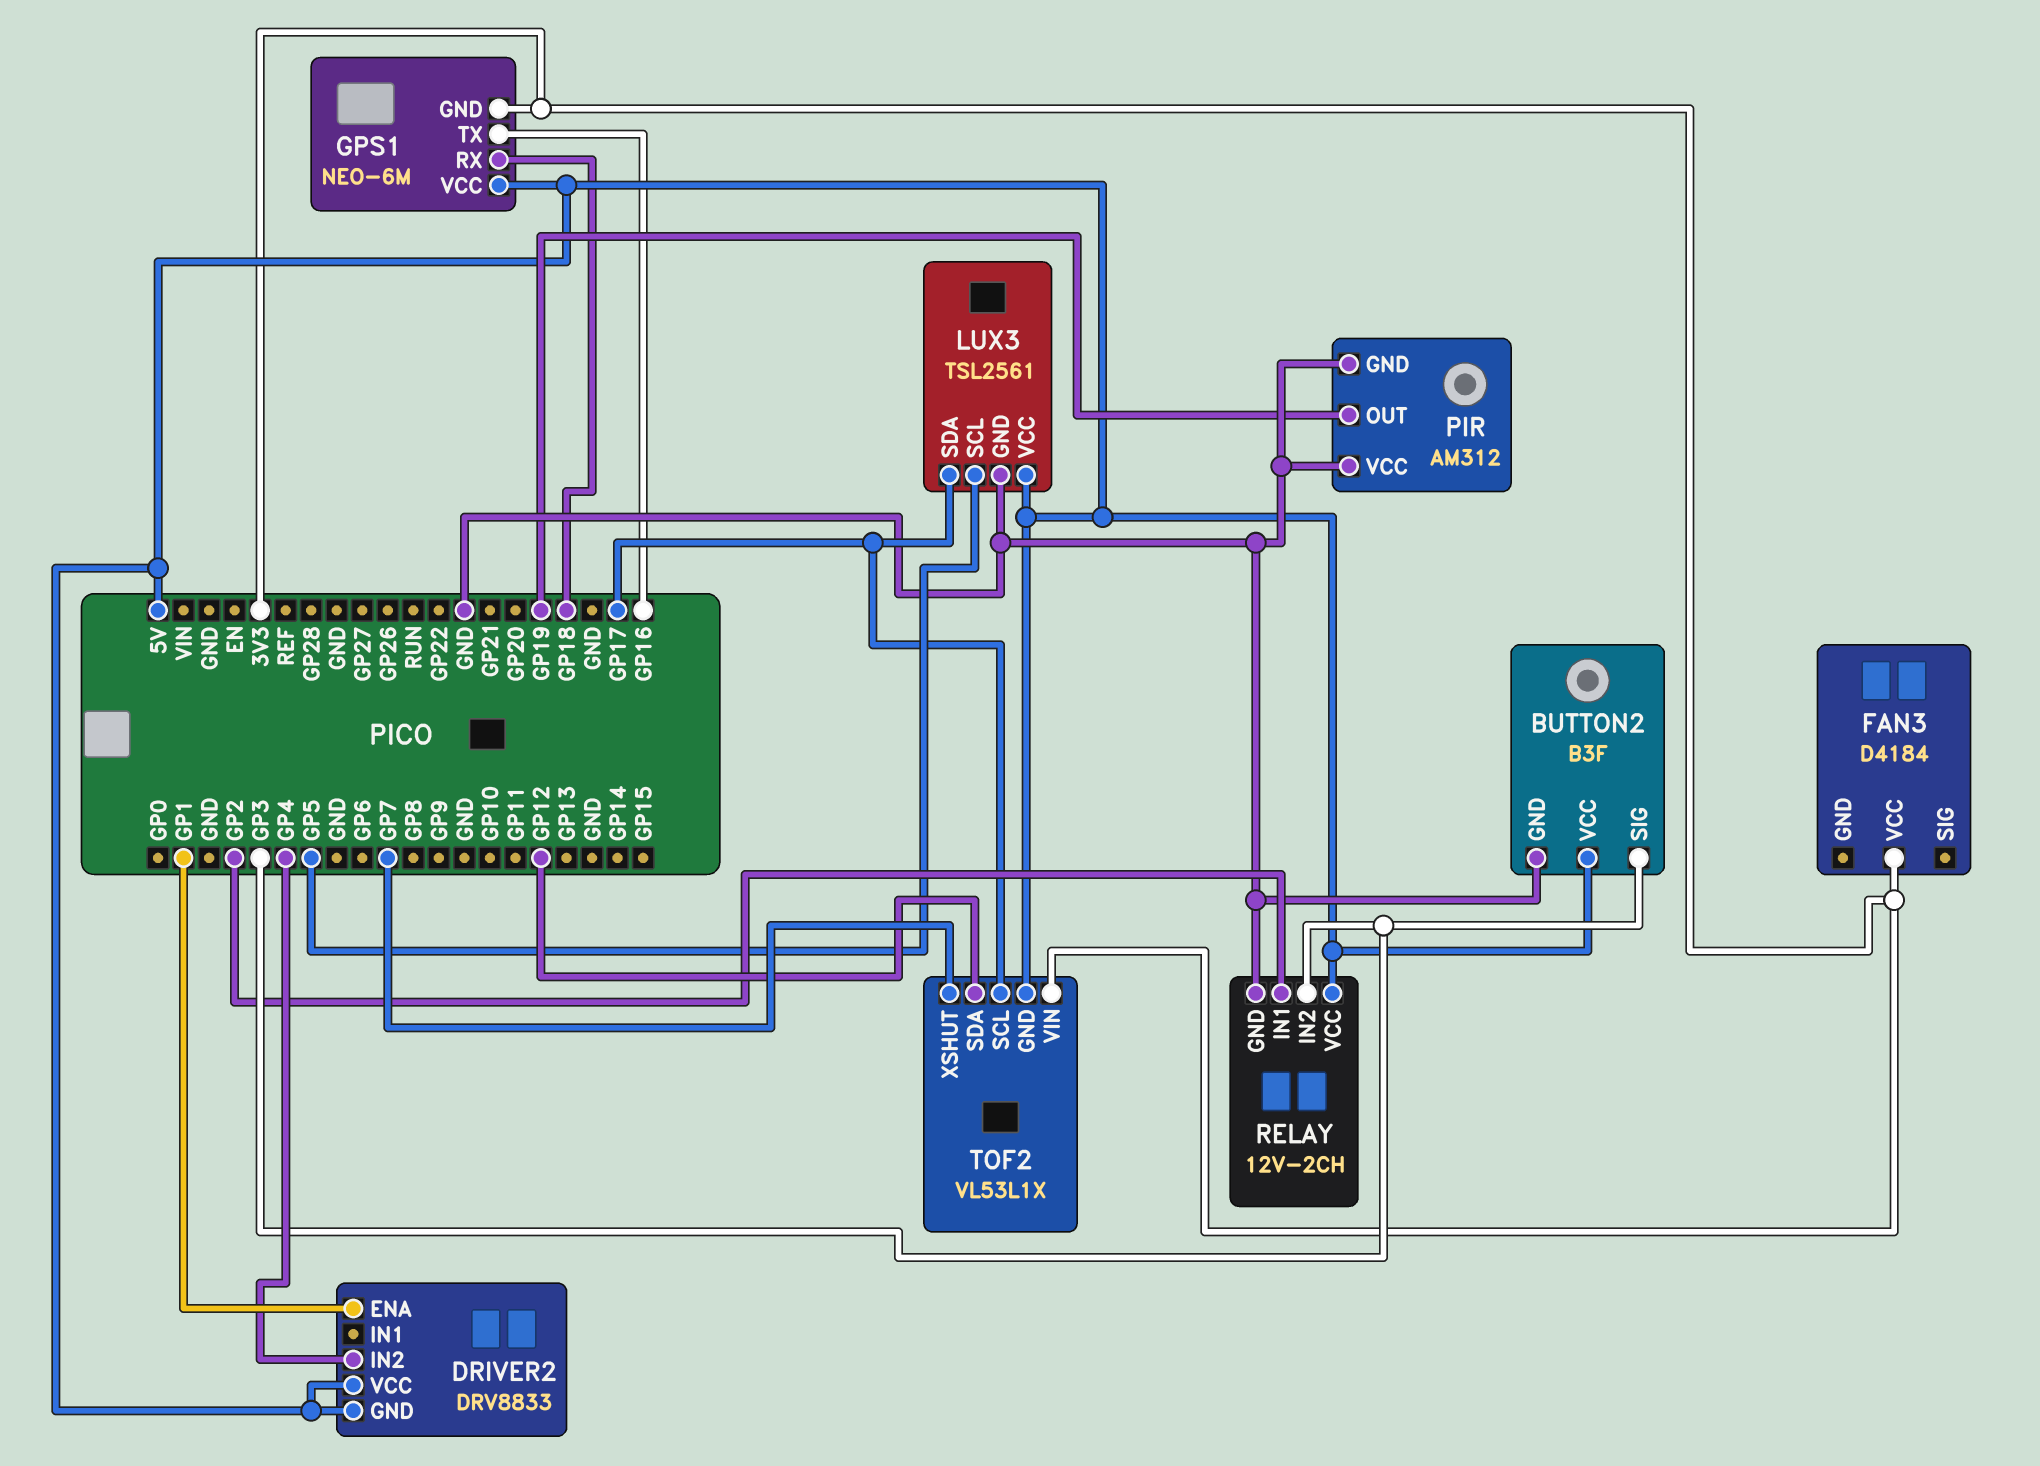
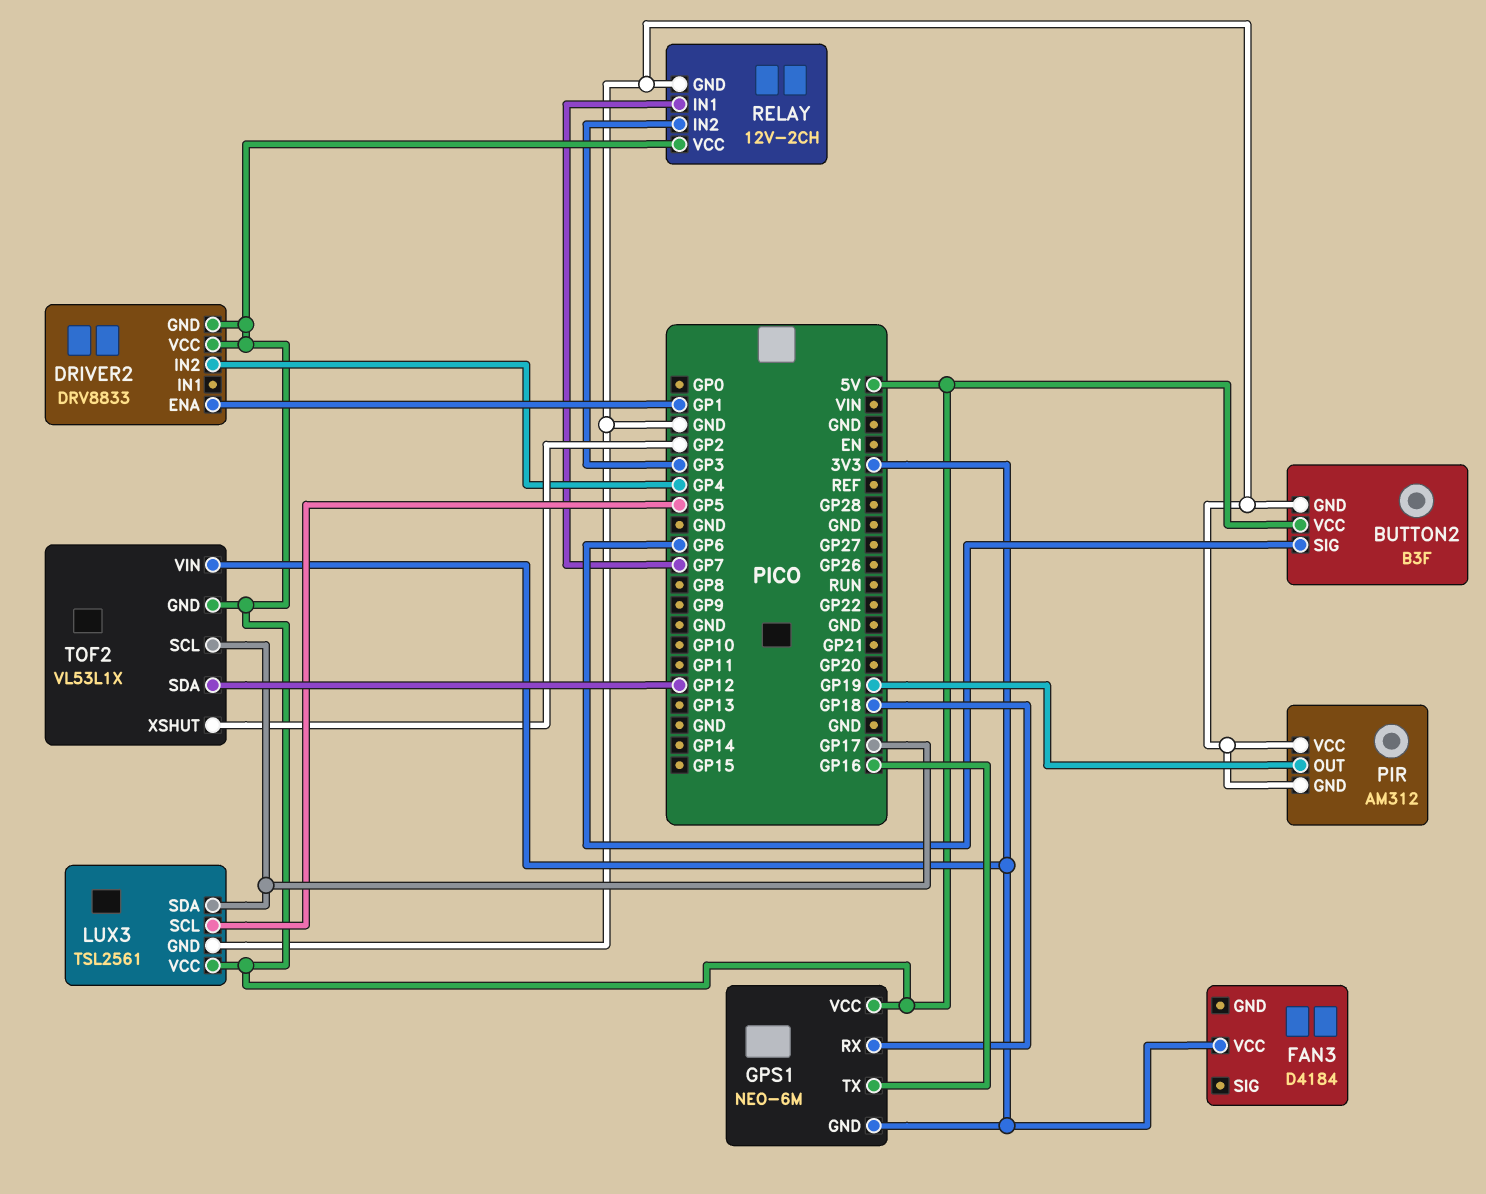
BUTTON2 pin SIG: GP3 -> GP6
RELAY pin IN1: GP2 -> GP7
TOF2 pin XSHUT: GP7 -> GP2

